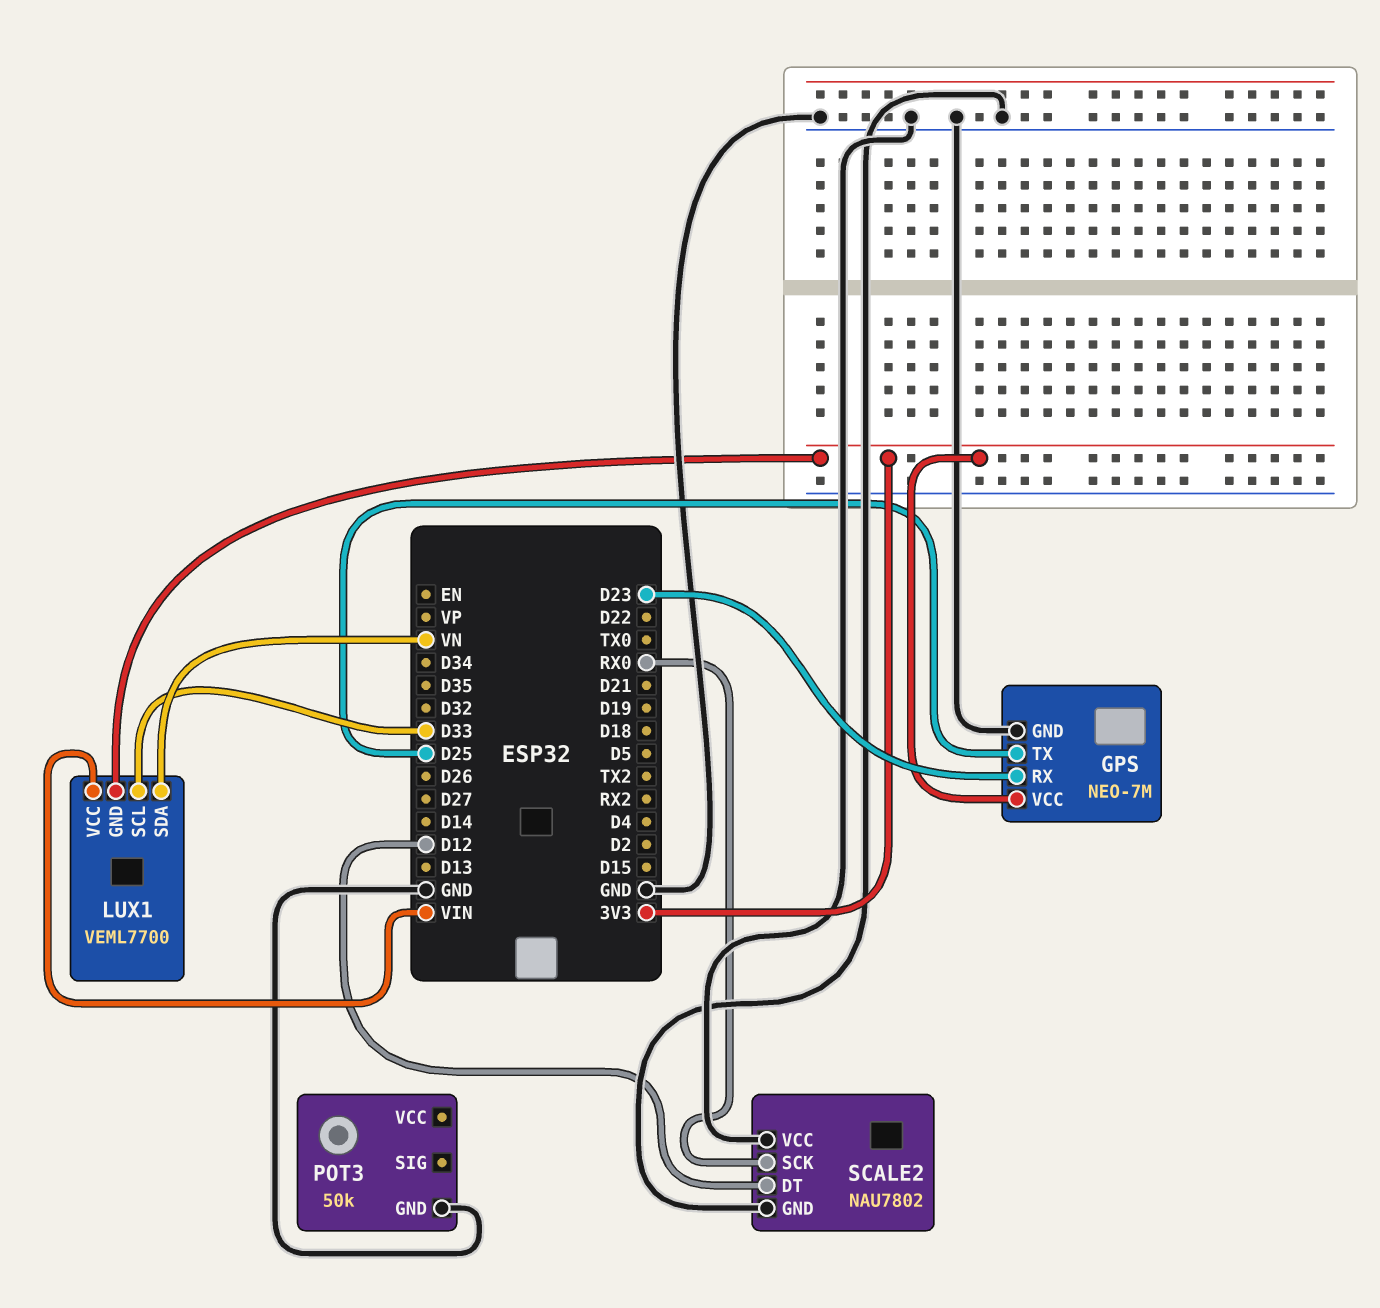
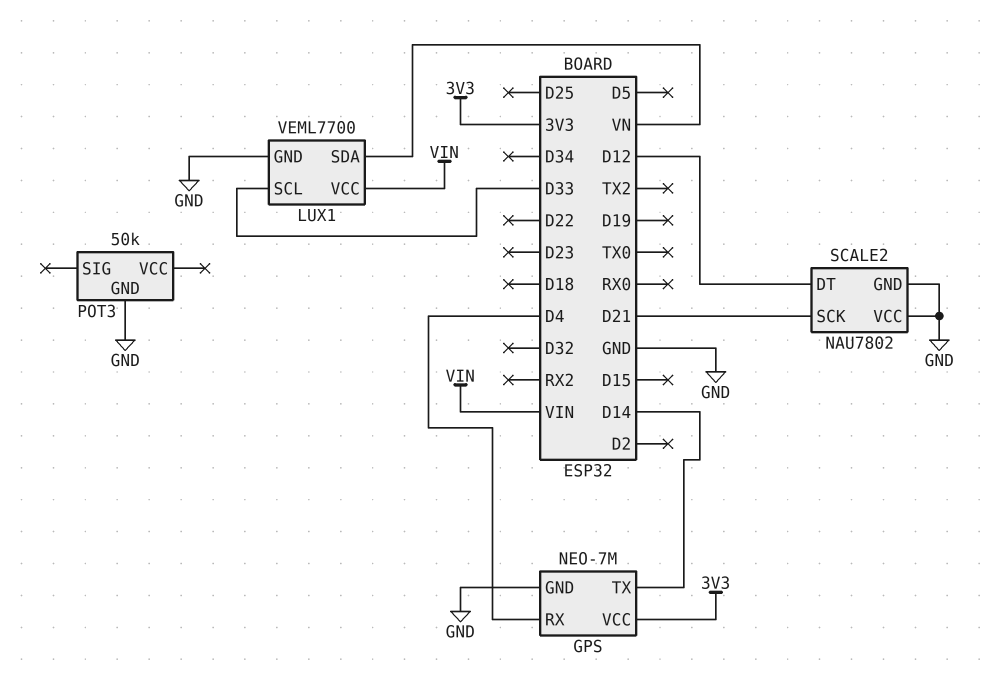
GPS pin RX: D23 -> D4
GPS pin TX: D25 -> D14
LUX1 pin GND: 3V3 -> GND
SCALE2 pin SCK: RX0 -> D21

